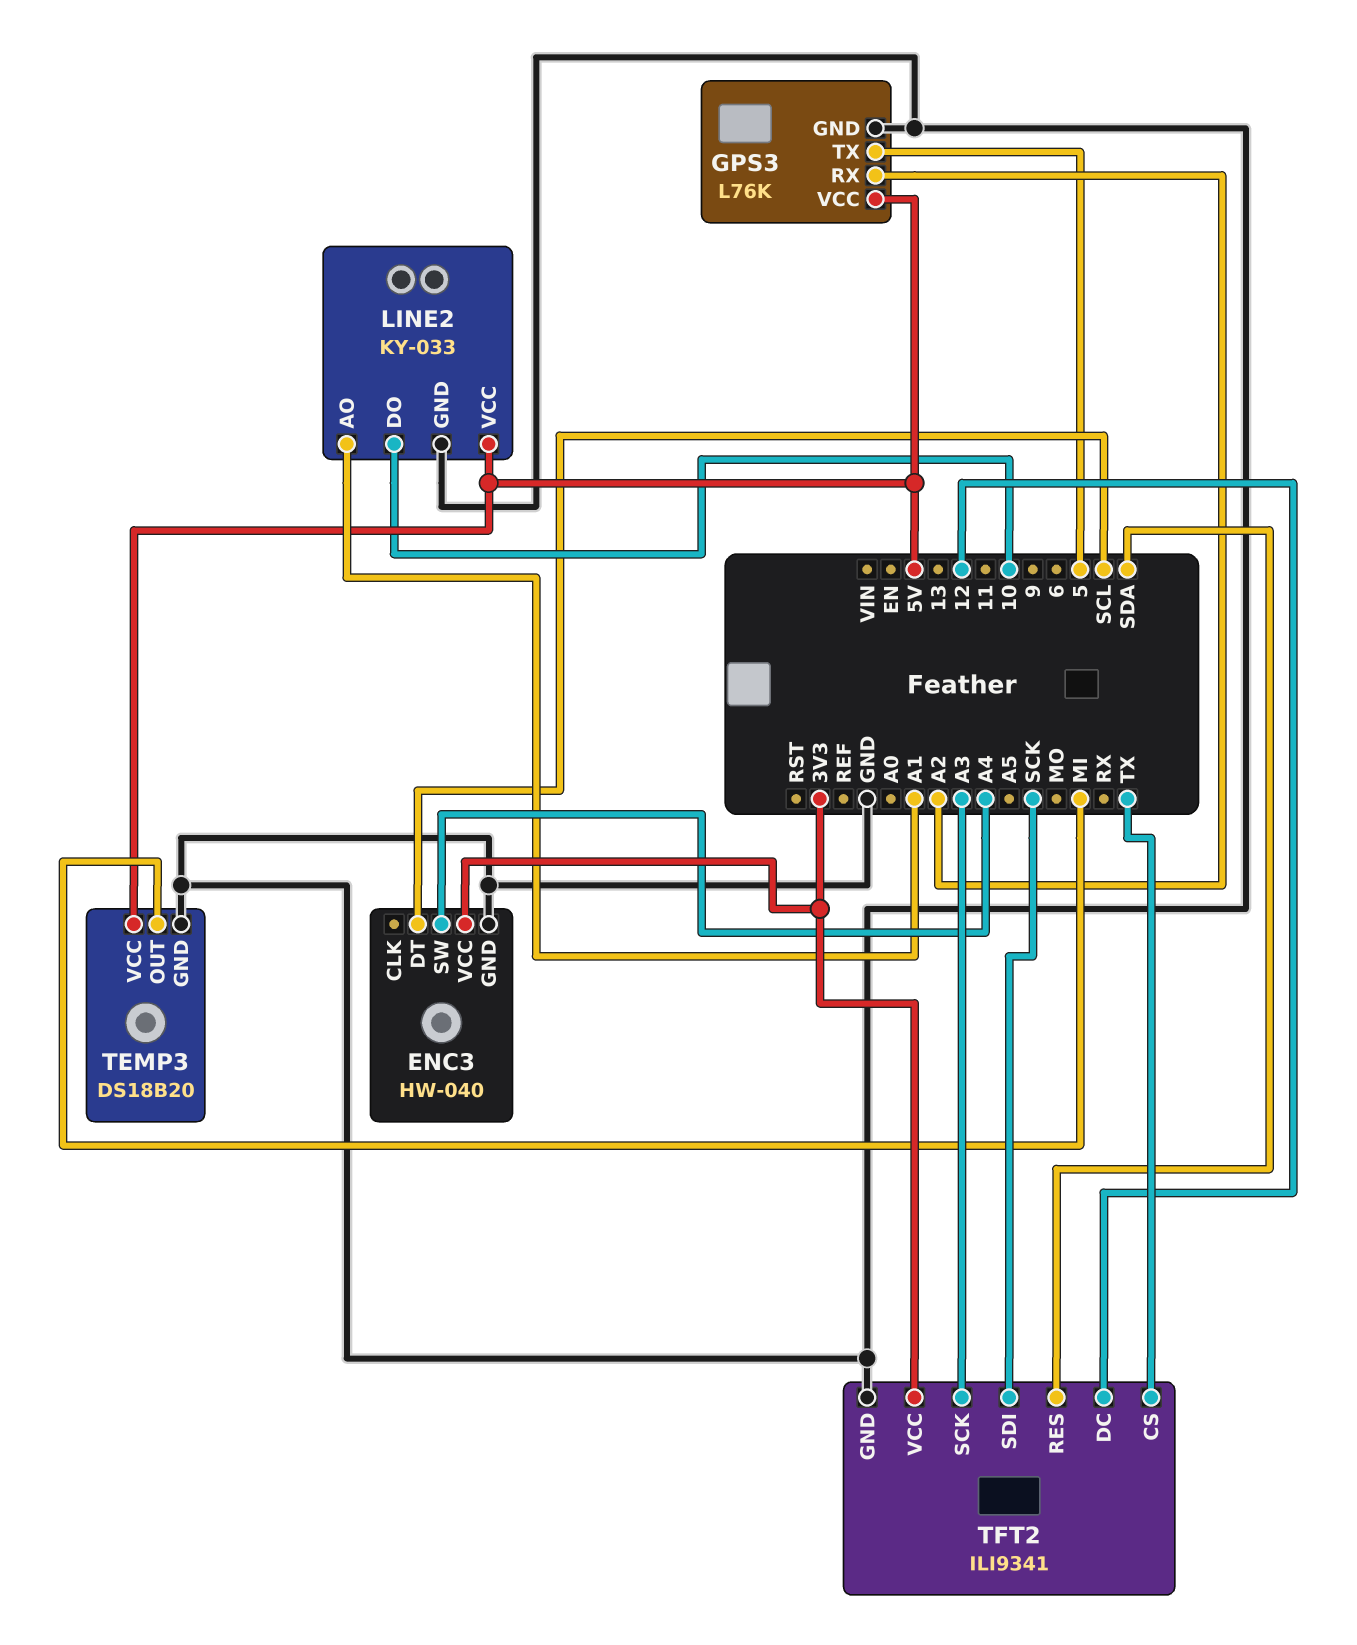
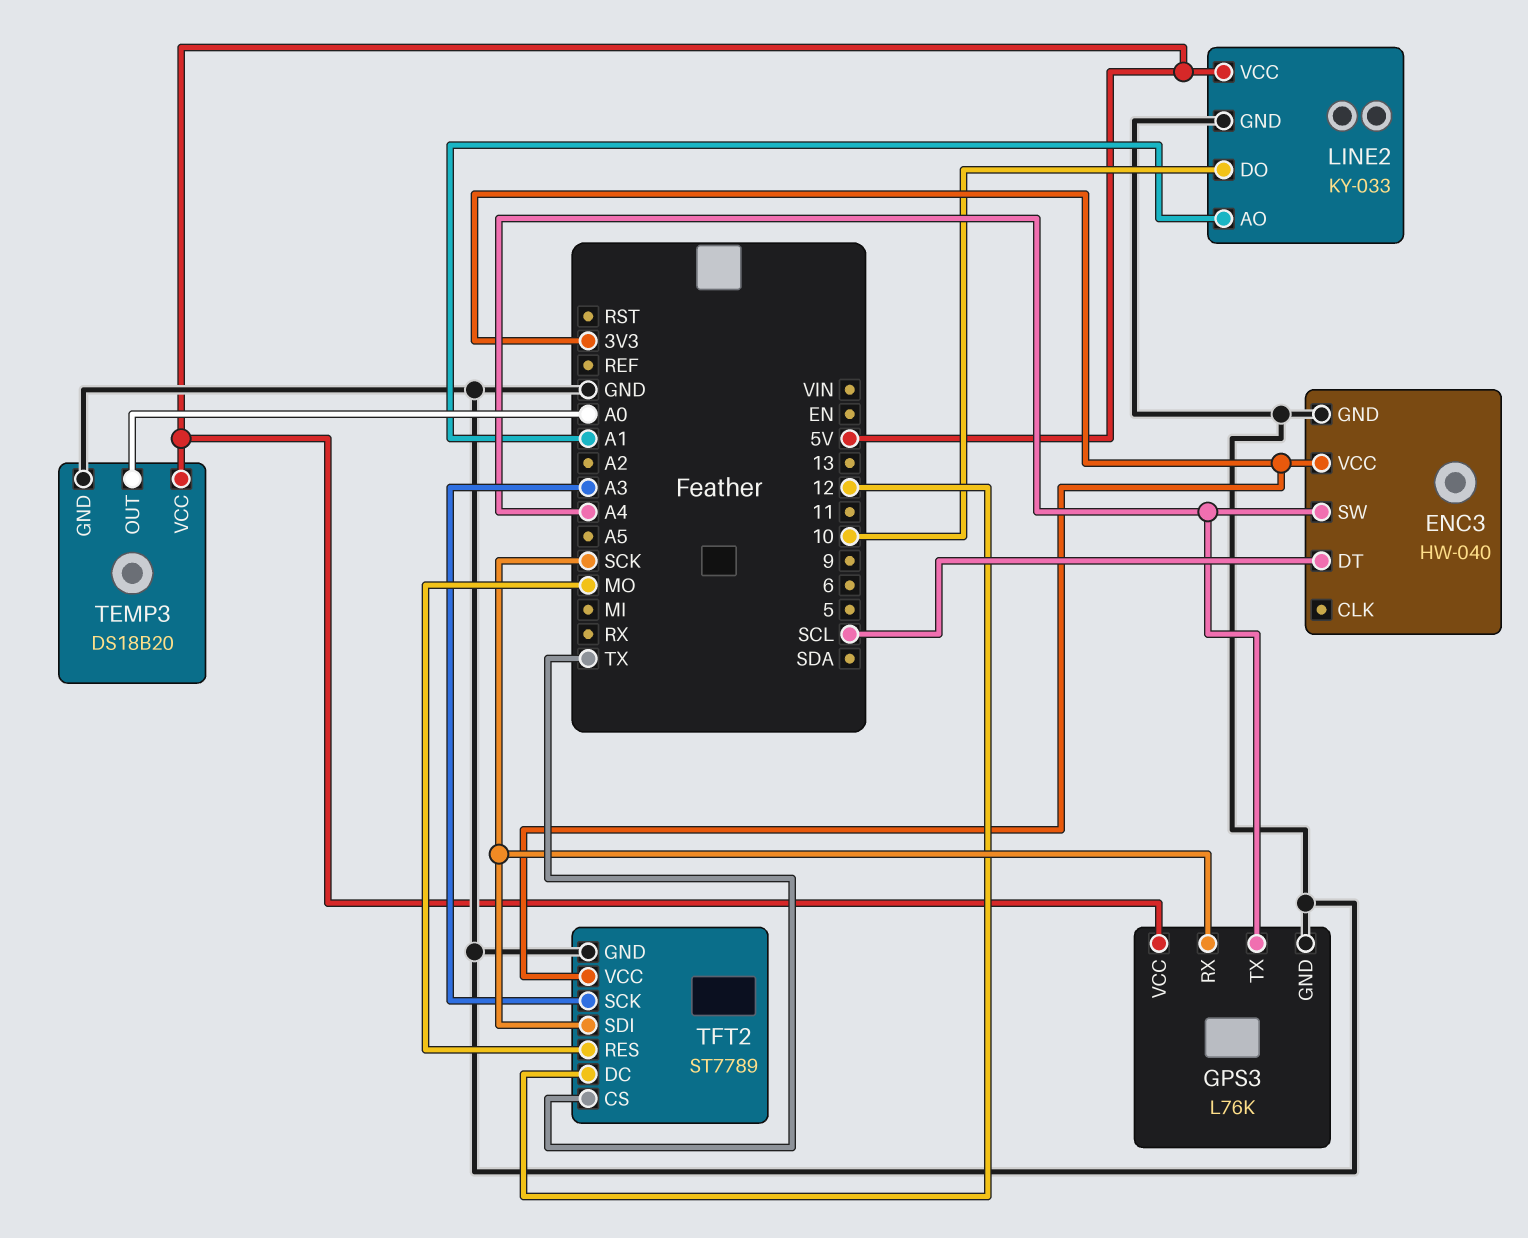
GPS3 pin RX: A2 -> SCK
GPS3 pin TX: 5 -> A4
TEMP3 pin OUT: MI -> A0
TFT2: ILI9341 -> ST7789
TFT2 pin RES: SDA -> MO

